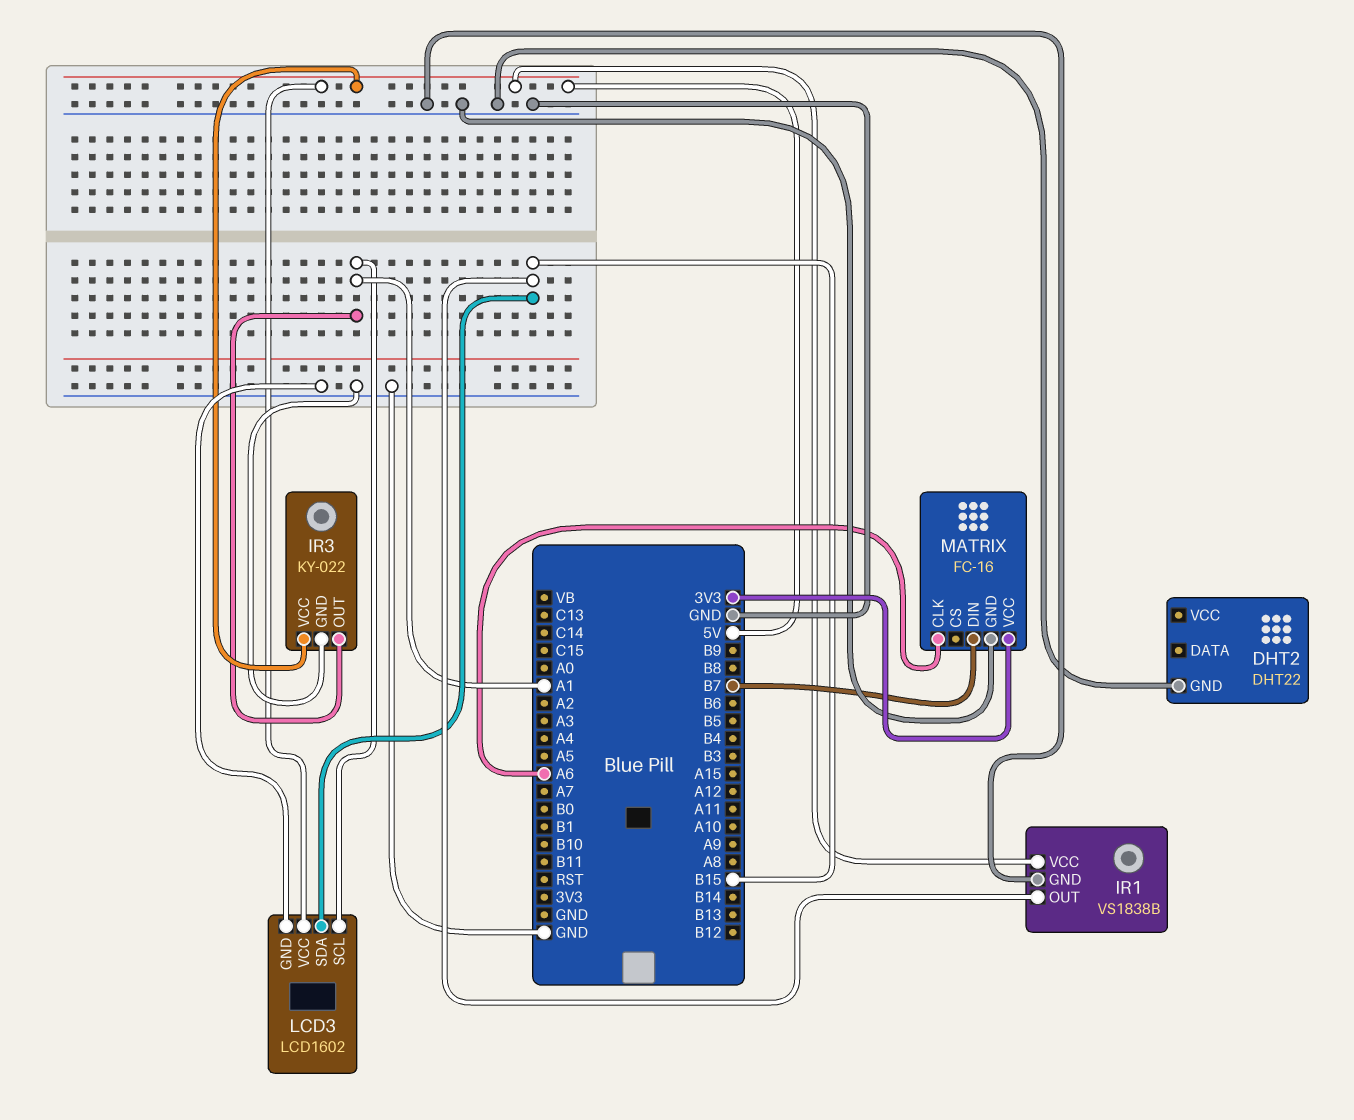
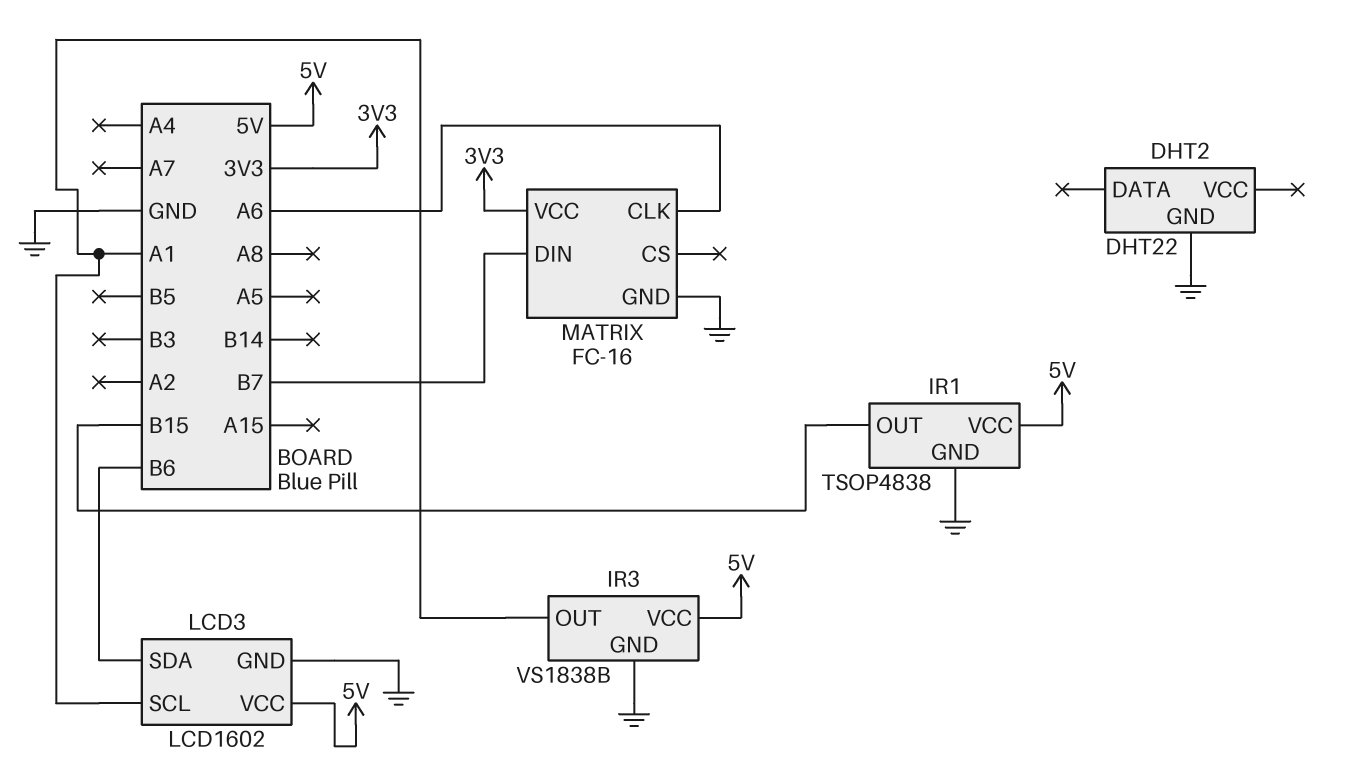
IR1: VS1838B -> TSOP4838
IR3: KY-022 -> VS1838B
LCD3 pin SDA: B15 -> B6

